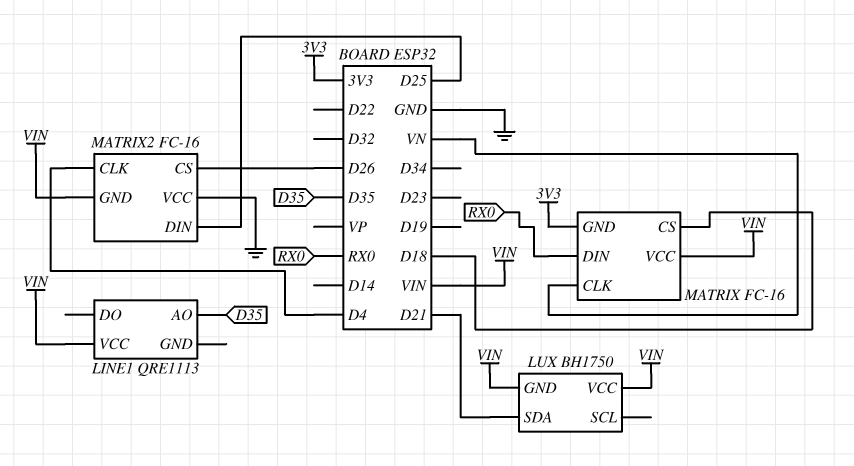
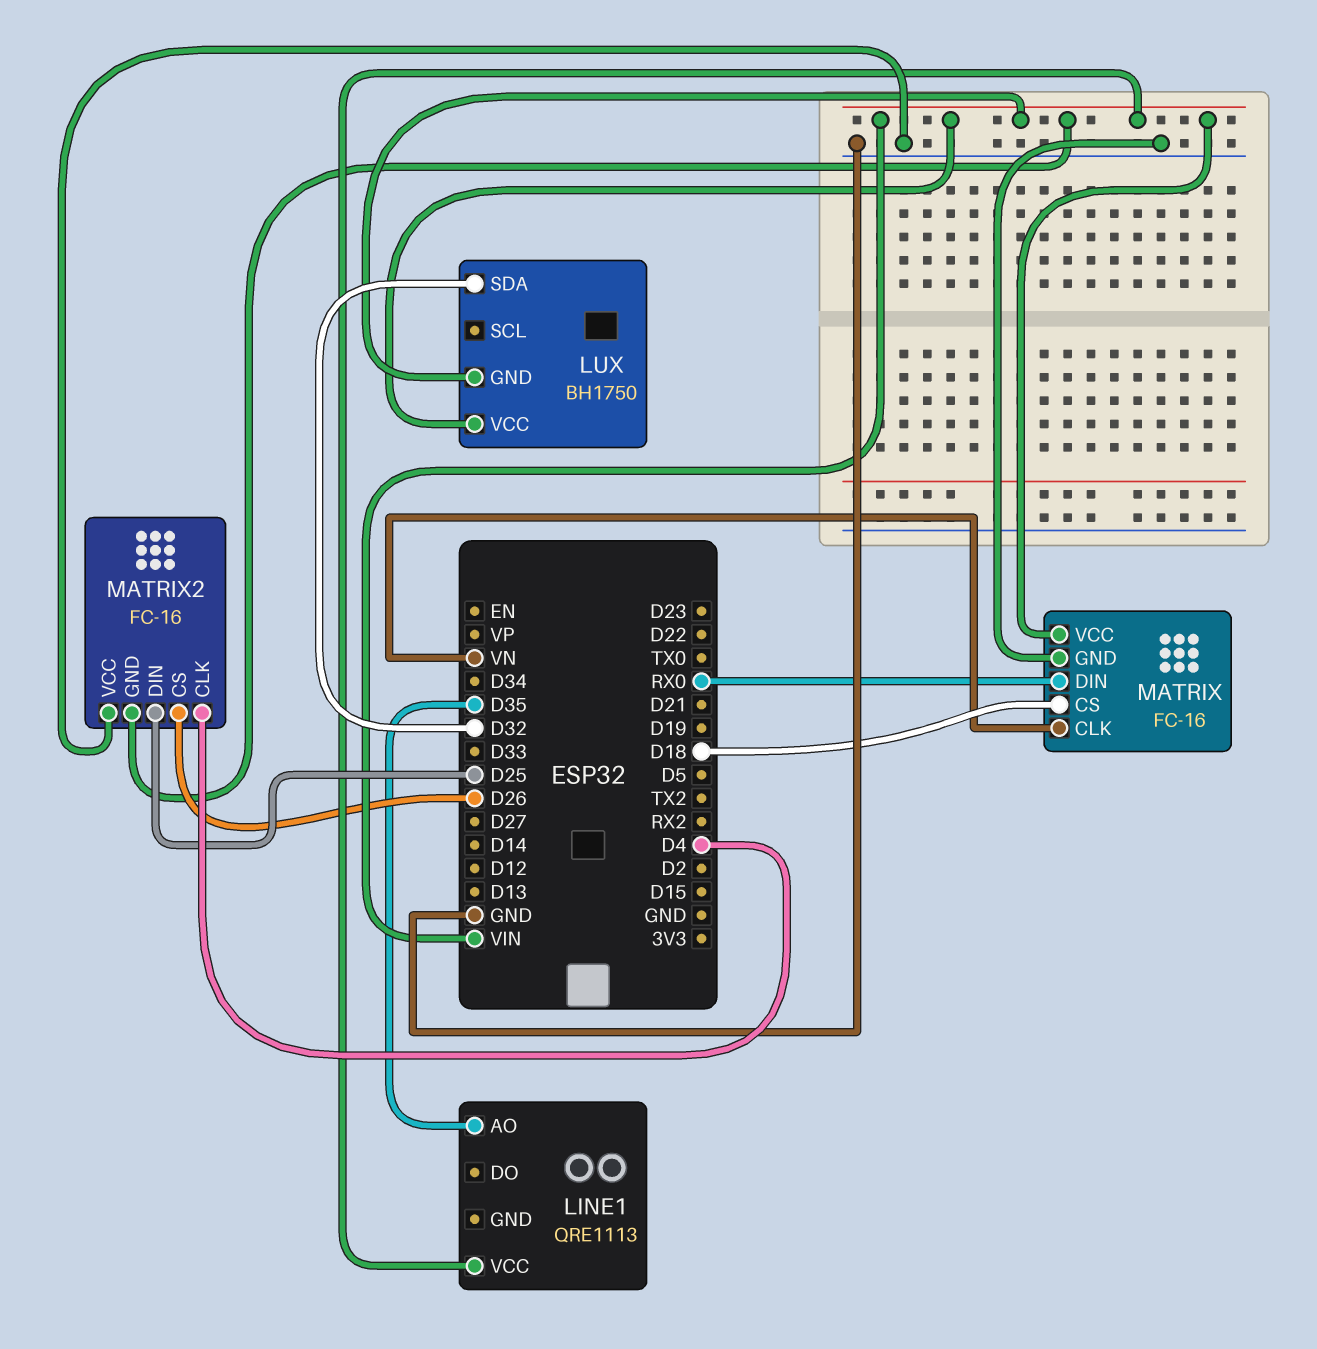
LUX pin SDA: D21 -> D32
MATRIX pin GND: 3V3 -> GND

